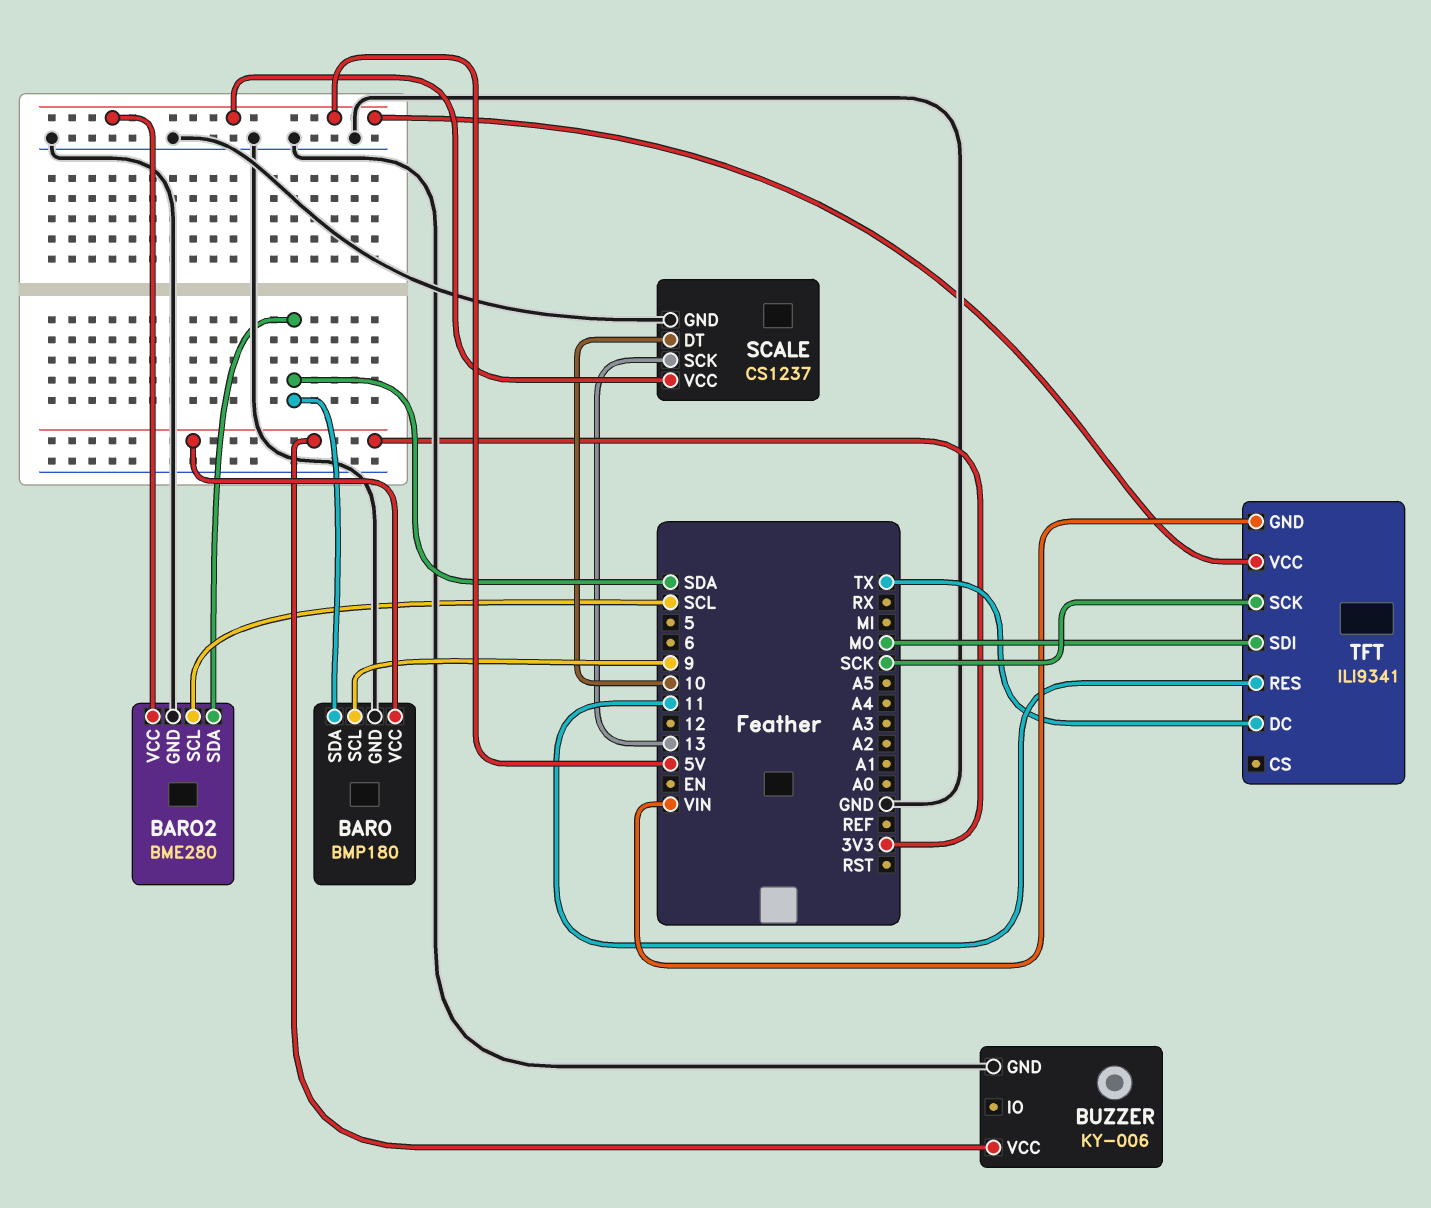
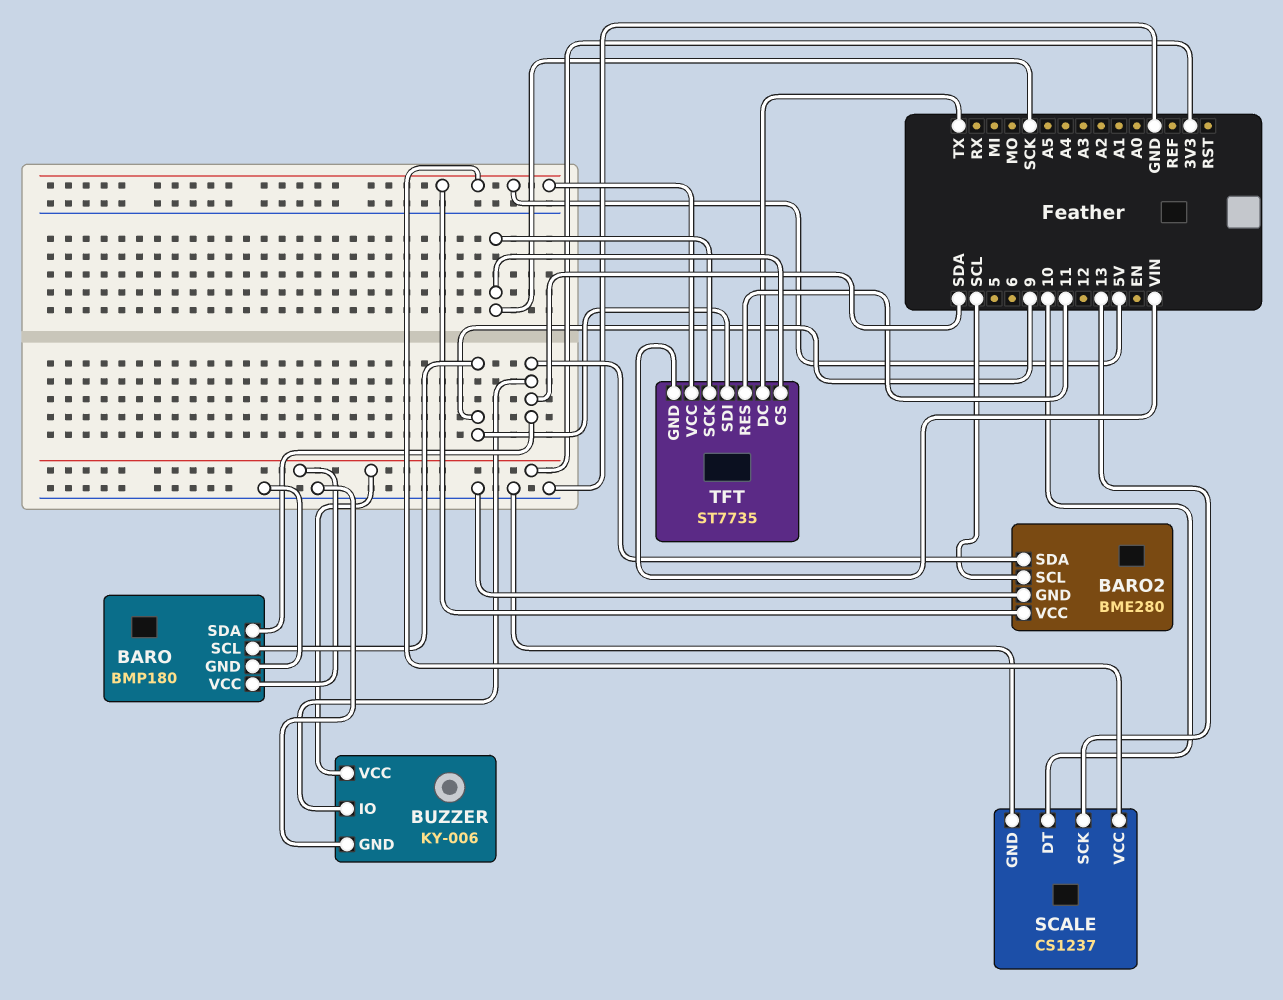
BUZZER pin IO: none -> SDA
TFT: ILI9341 -> ST7735
TFT pin CS: none -> SCK
TFT pin SDI: MO -> 9

